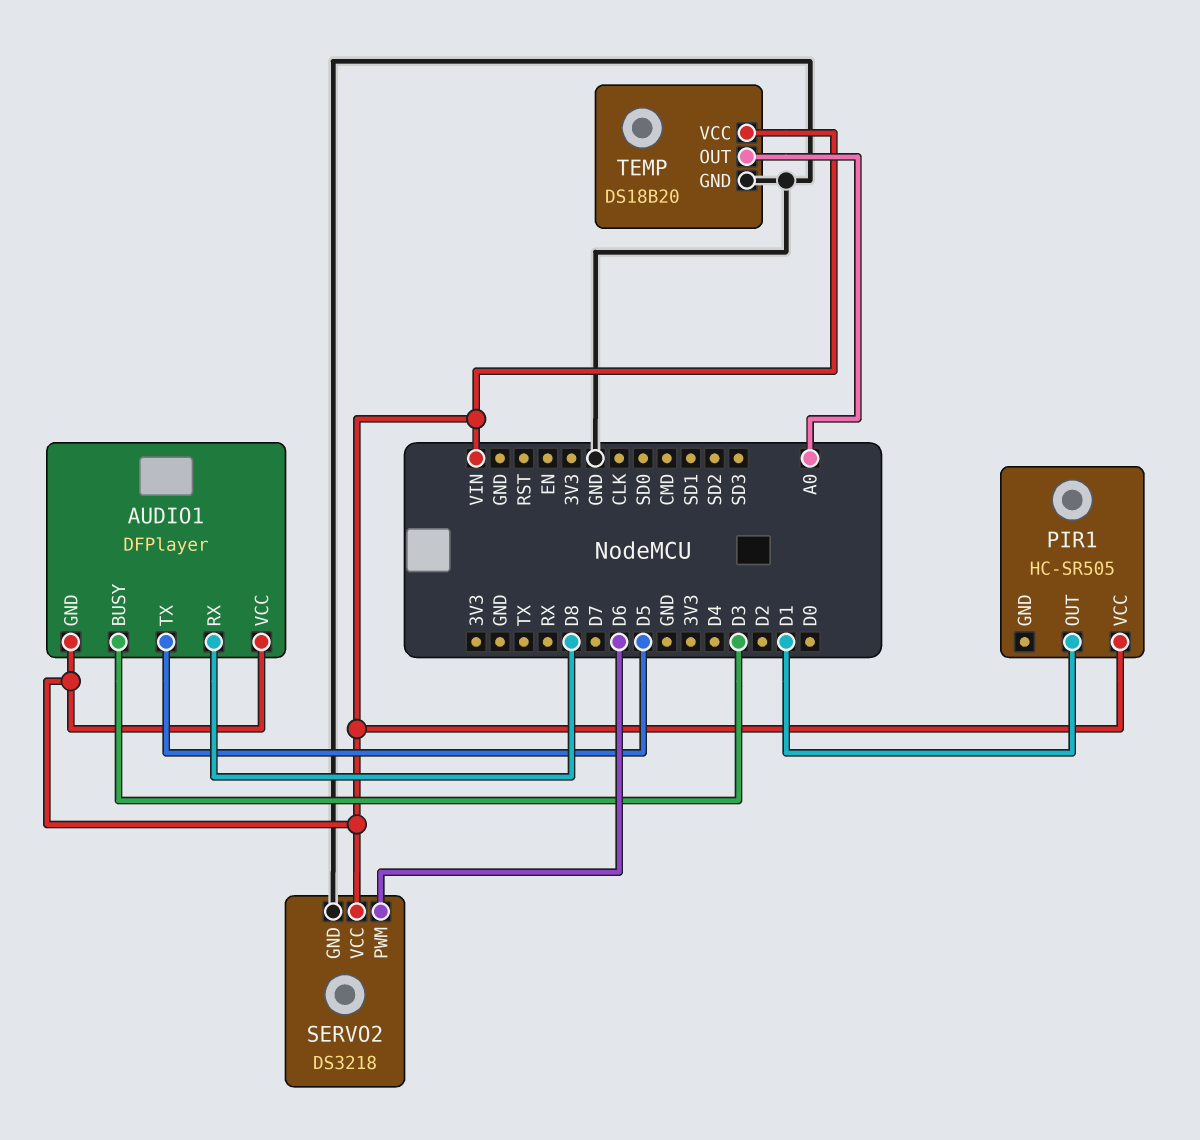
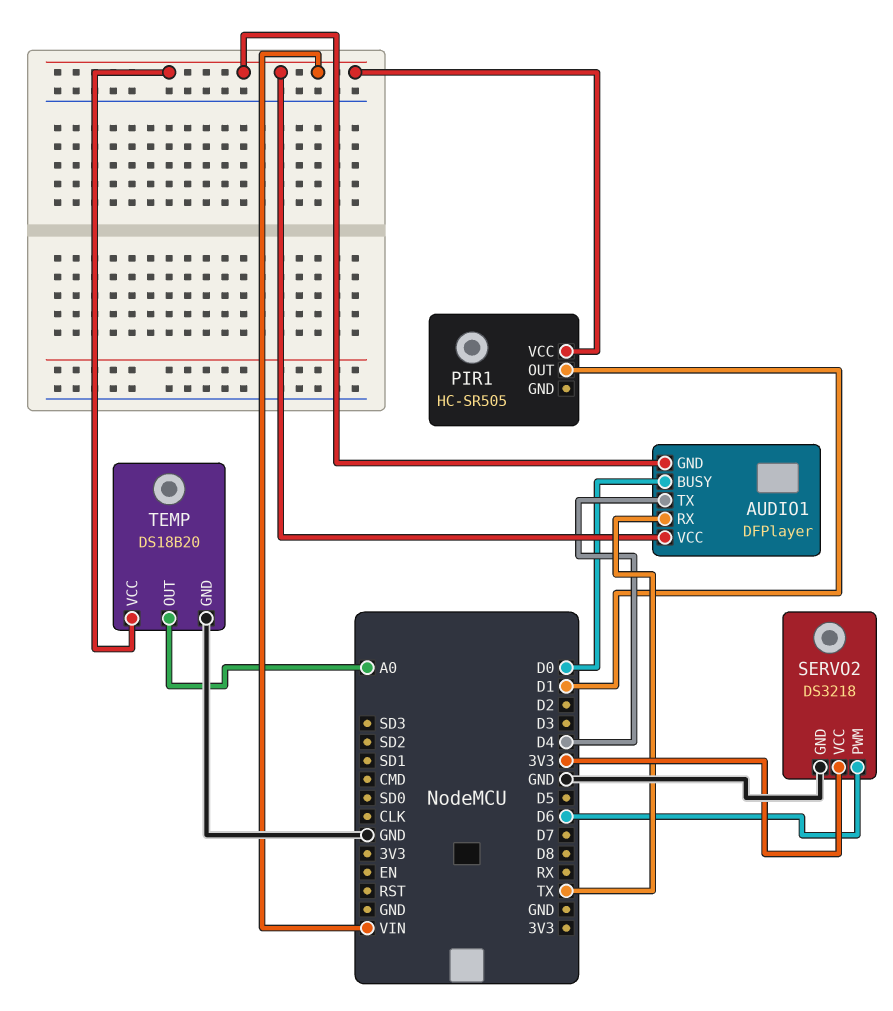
AUDIO1 pin BUSY: D3 -> D0
AUDIO1 pin RX: D8 -> TX
AUDIO1 pin TX: D5 -> D4
SERVO2 pin VCC: VIN -> 3V3

